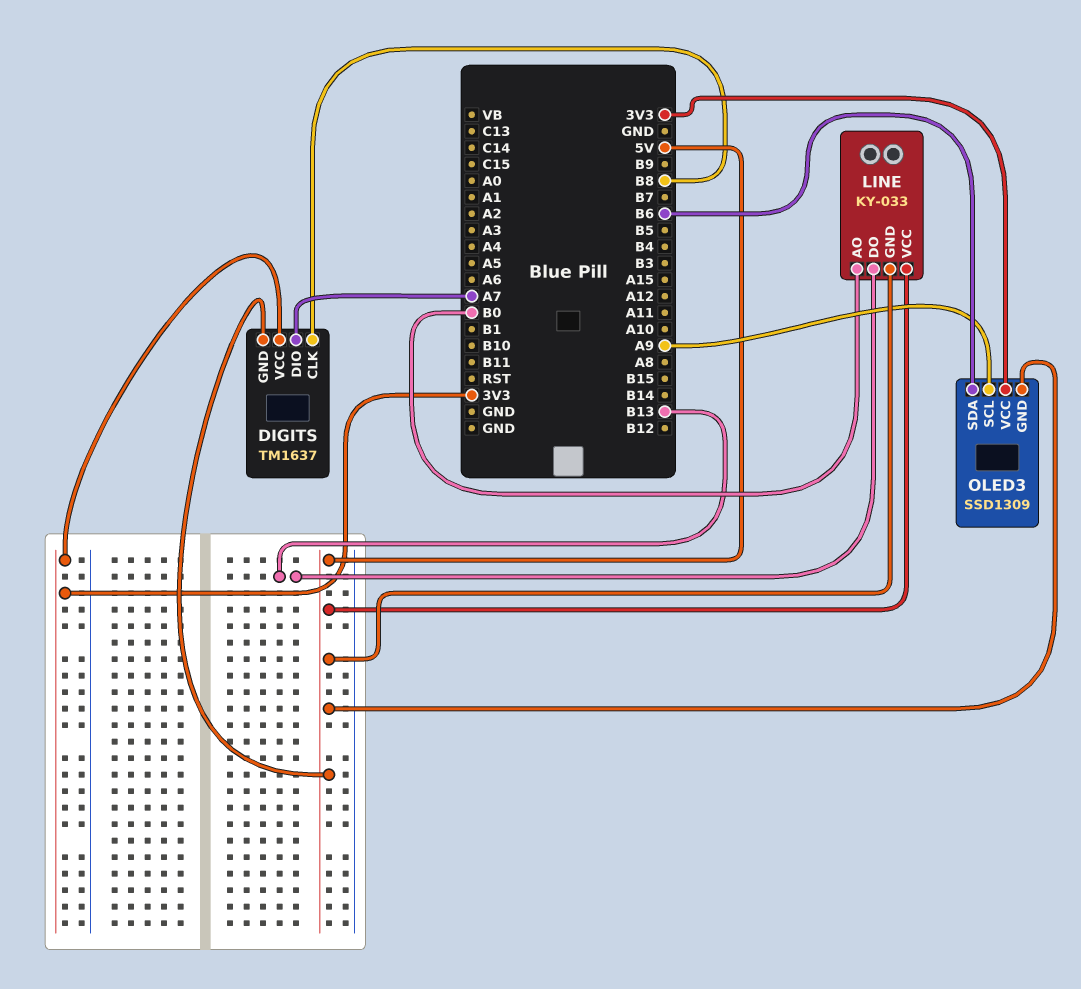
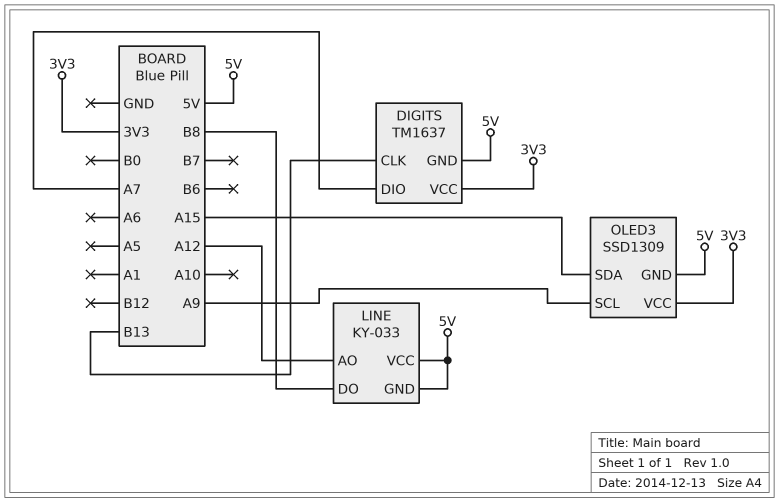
DIGITS pin CLK: B8 -> B13
LINE pin AO: B0 -> A12
LINE pin DO: B13 -> B8
OLED3 pin SDA: B6 -> A15

